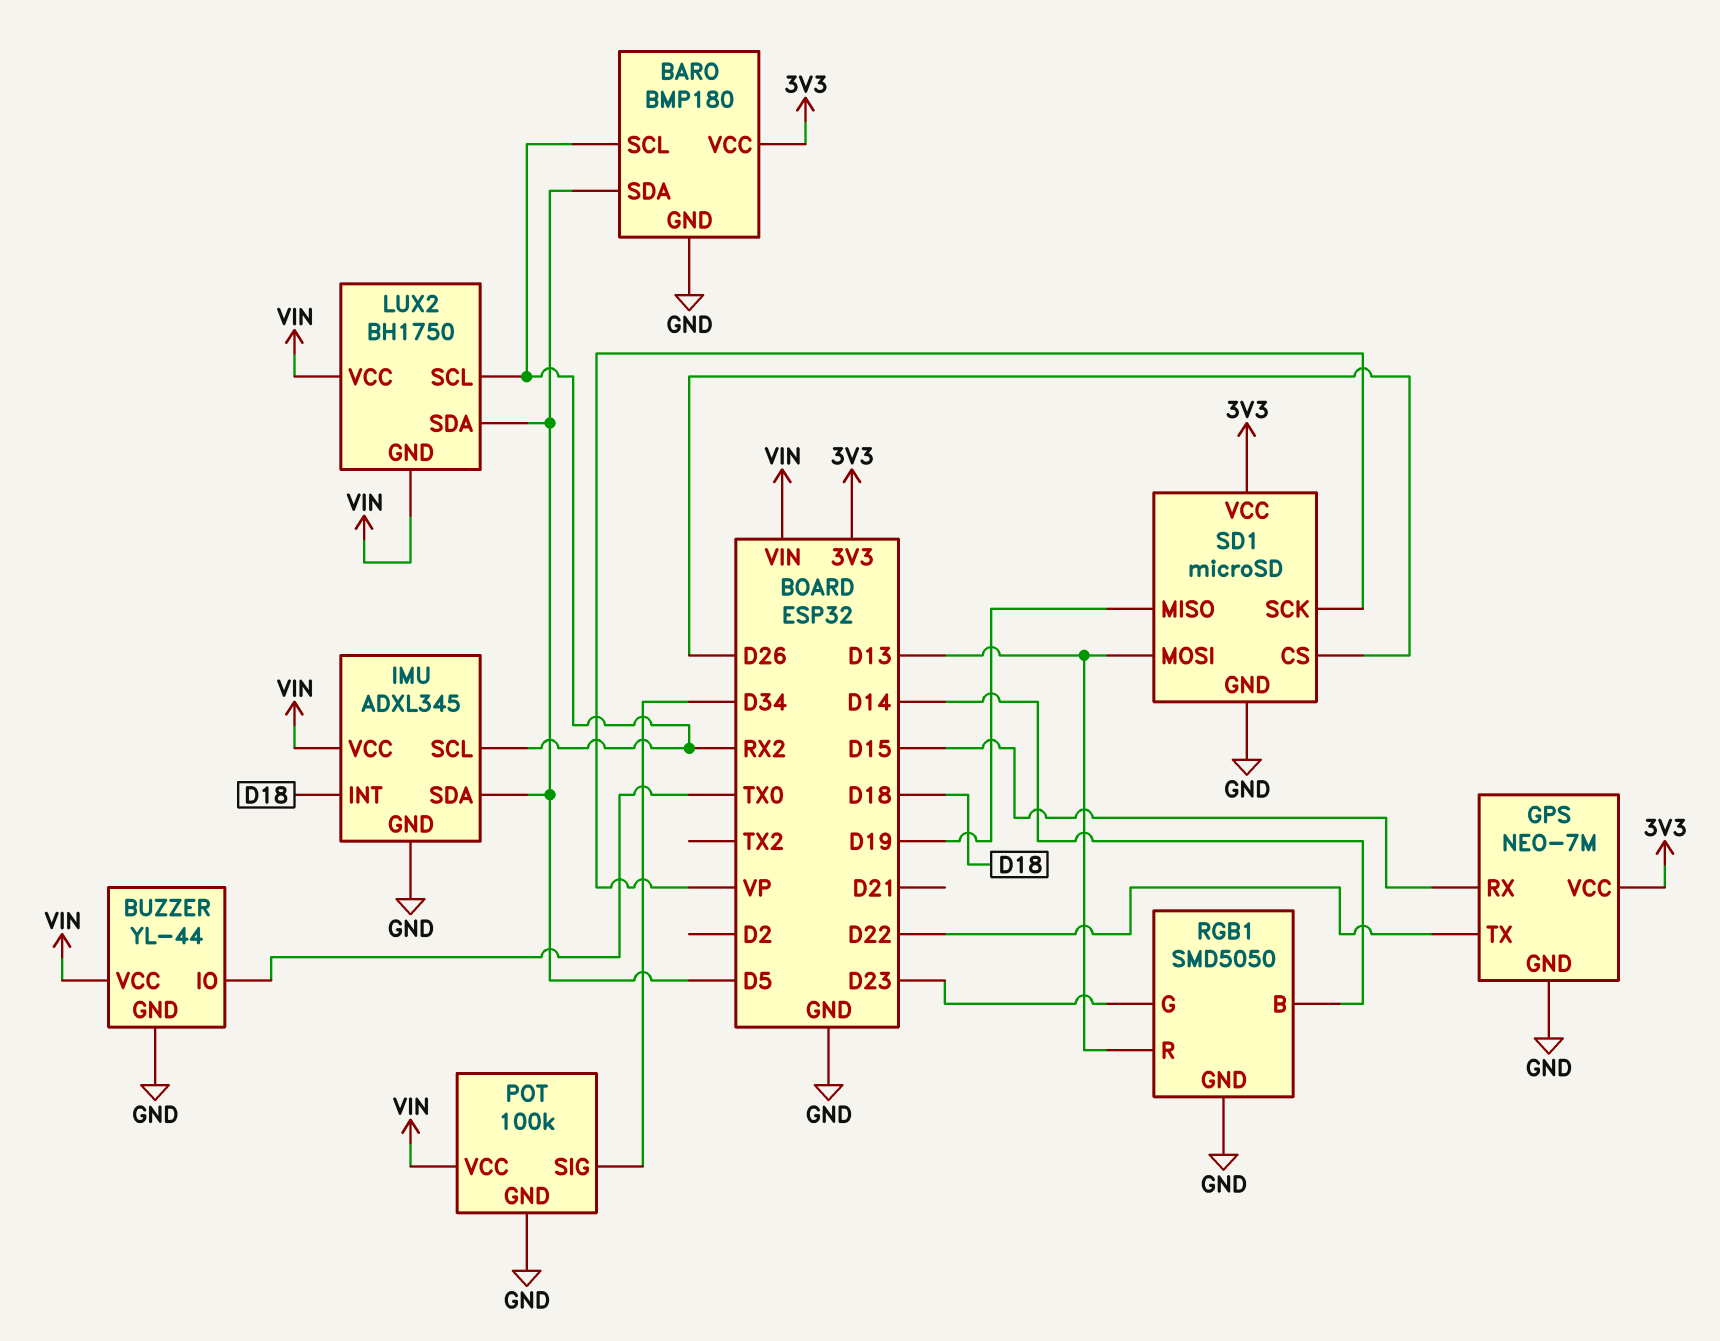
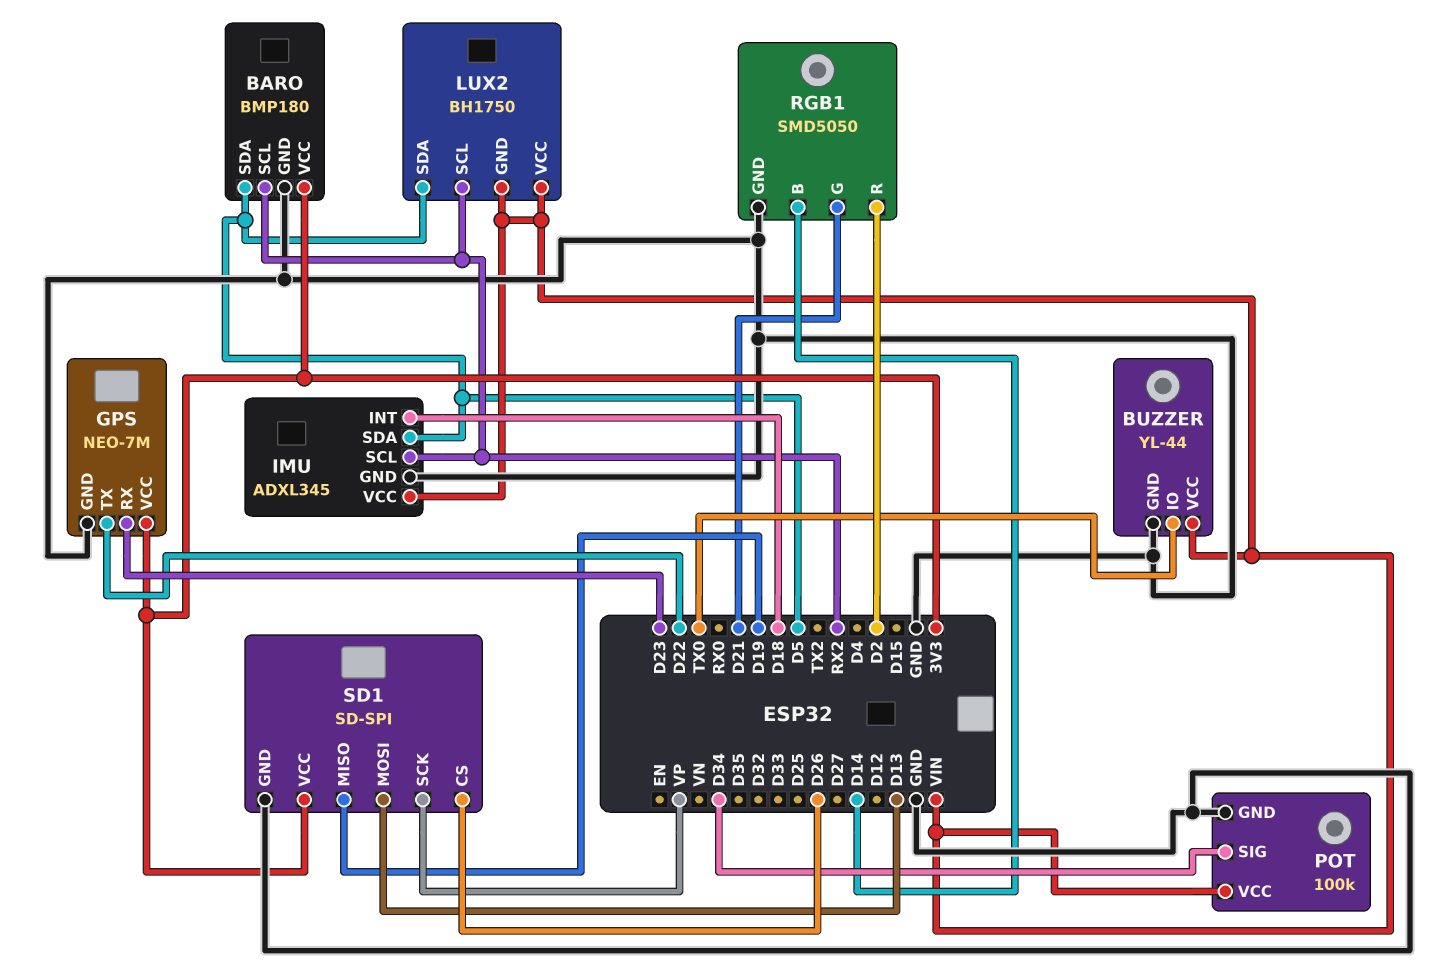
GPS pin RX: D15 -> D23
RGB1 pin G: D23 -> D21
RGB1 pin R: D13 -> D2
SD1: microSD -> SD-SPI

